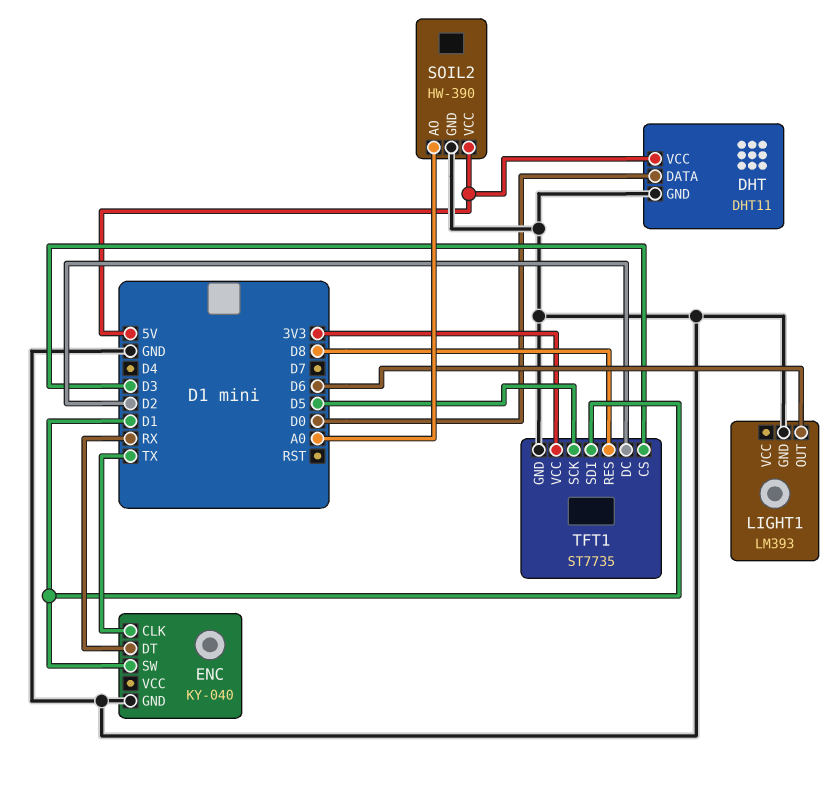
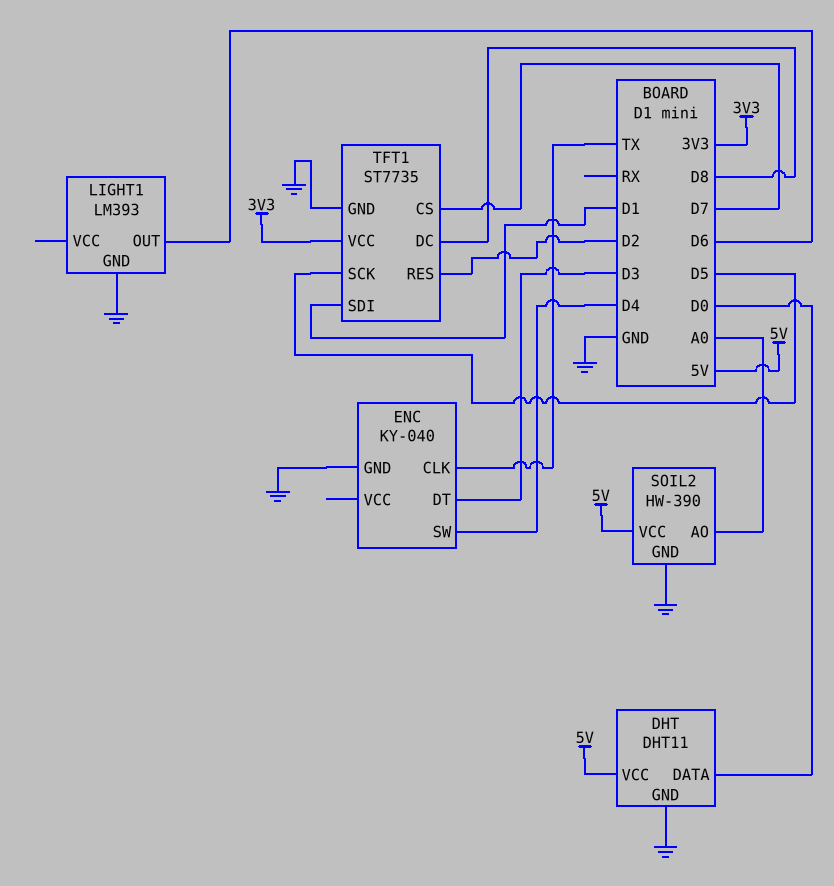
ENC pin DT: RX -> D3
ENC pin SW: D1 -> D4
TFT1 pin CS: D3 -> D7
TFT1 pin DC: D2 -> D8
TFT1 pin RES: D8 -> D2

